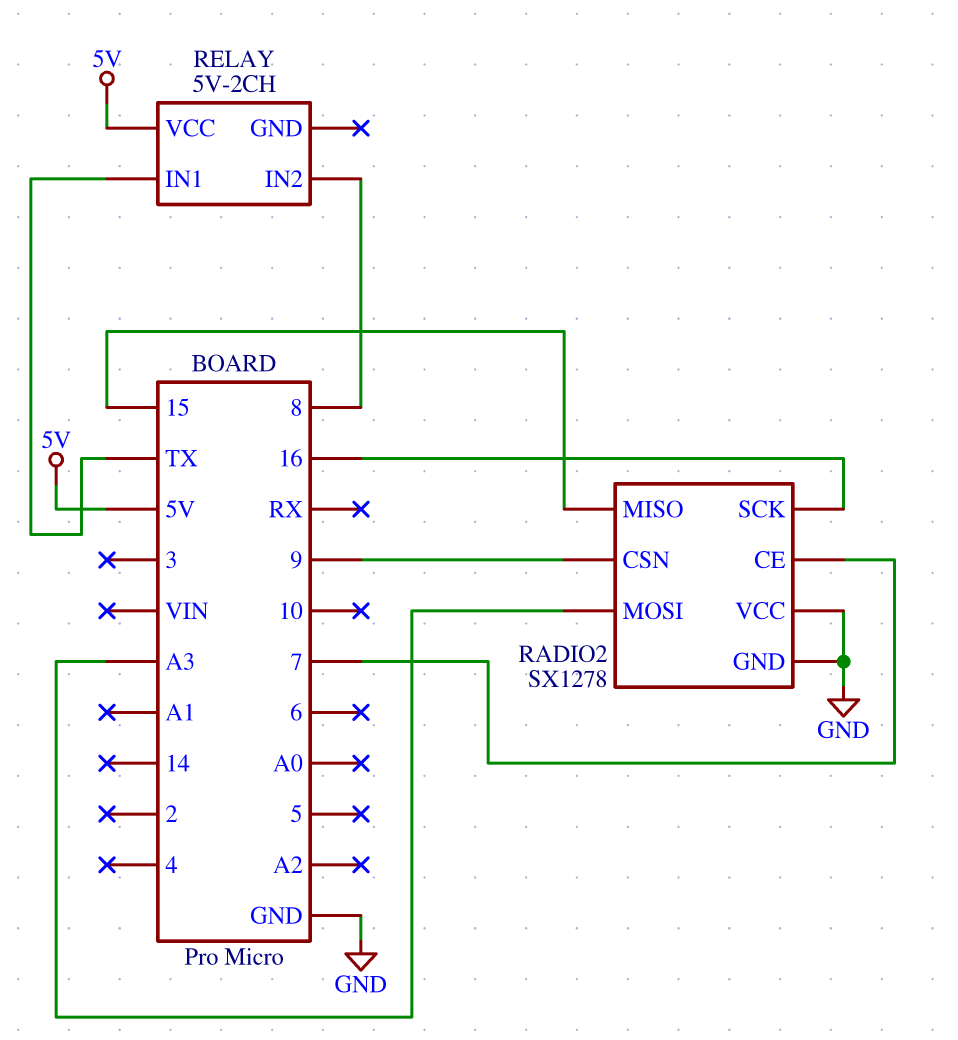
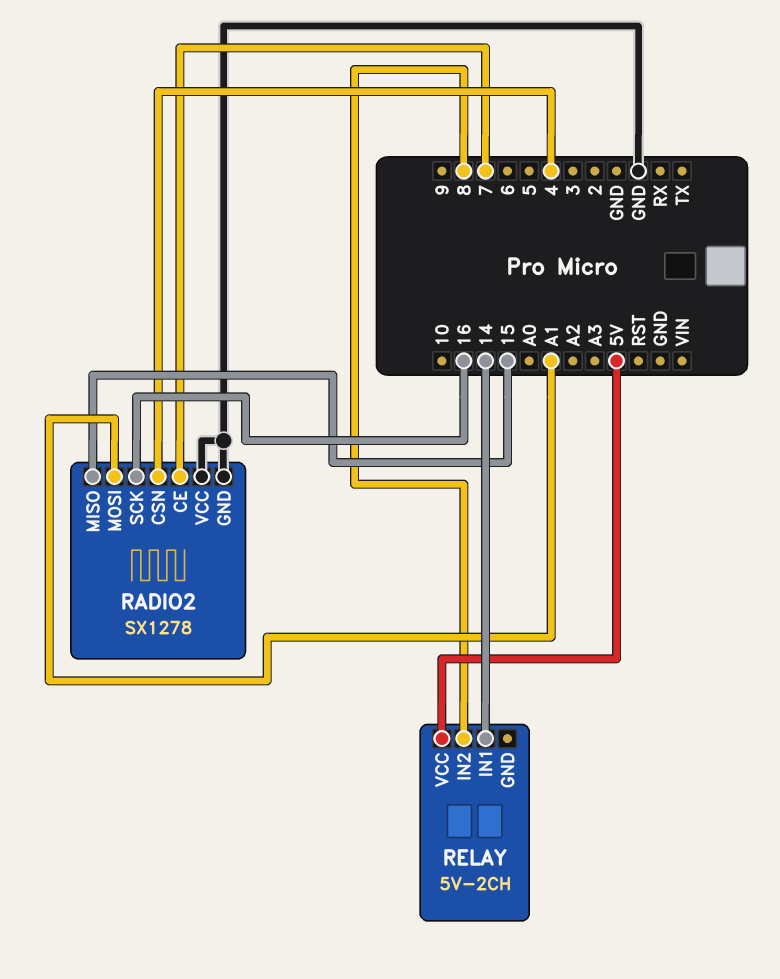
RADIO2 pin CSN: 9 -> 4
RADIO2 pin MOSI: A3 -> A1
RELAY pin IN1: TX -> 14

